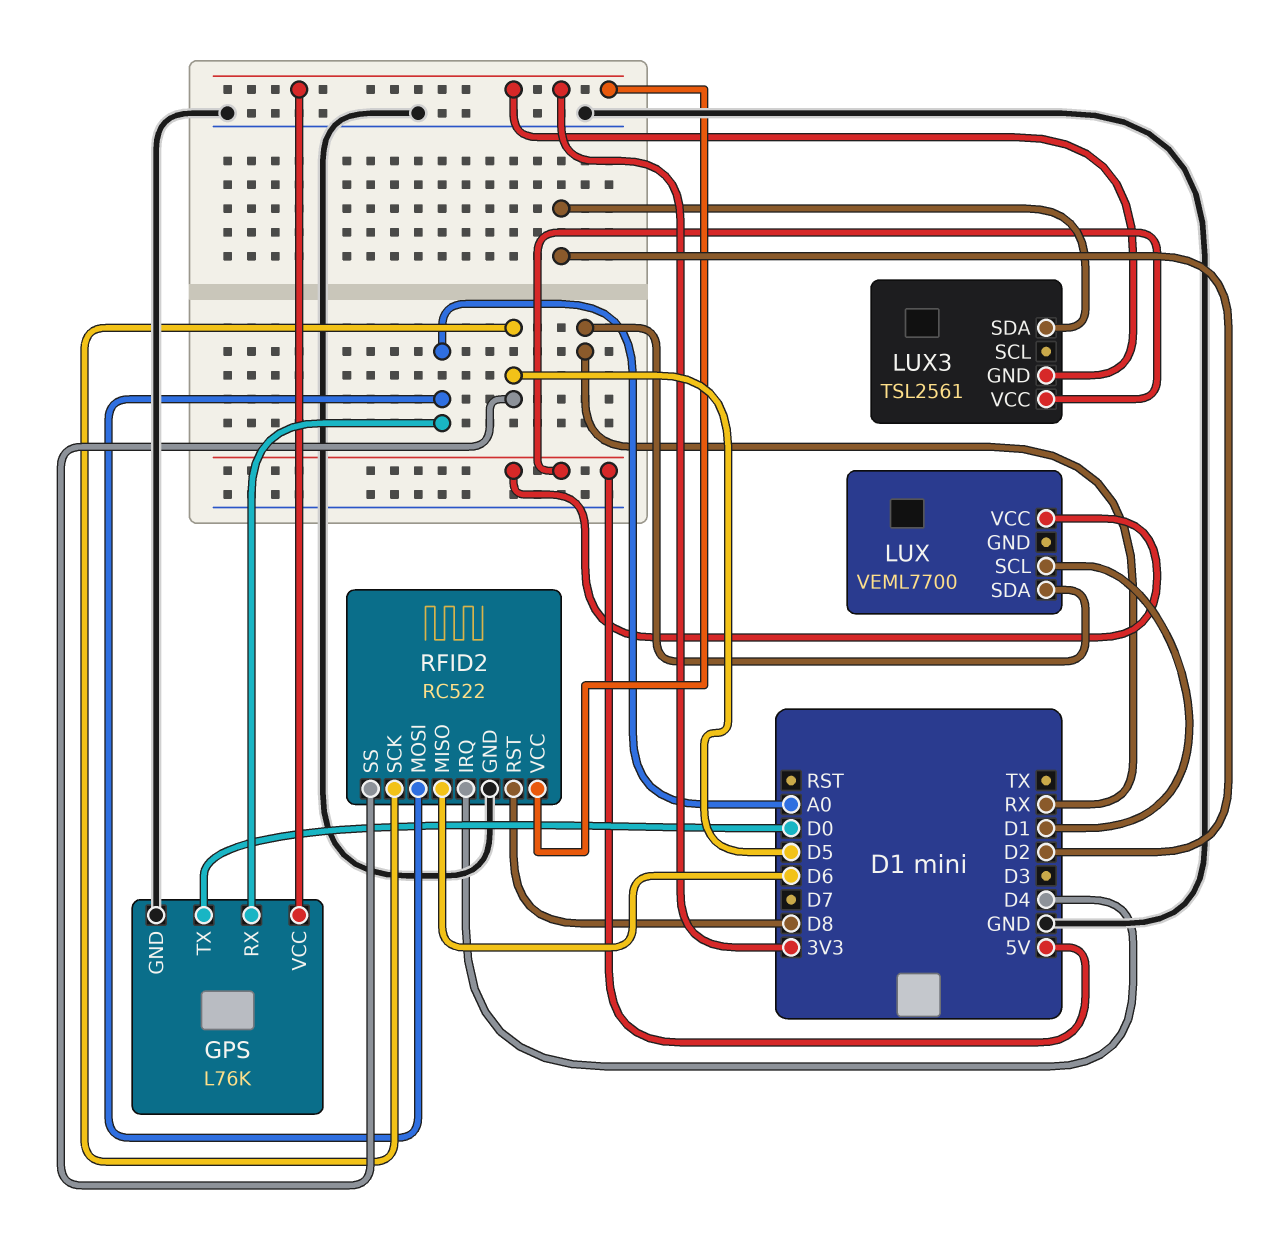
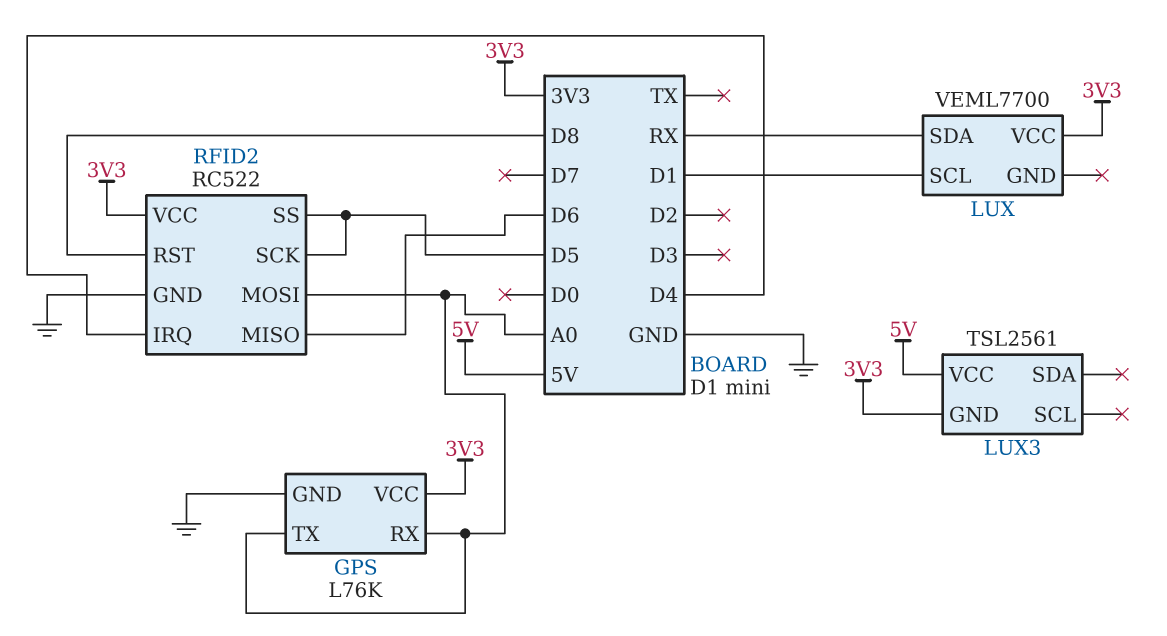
GPS pin TX: D0 -> A0
LUX pin VCC: 5V -> 3V3
LUX3 pin SDA: D2 -> none

